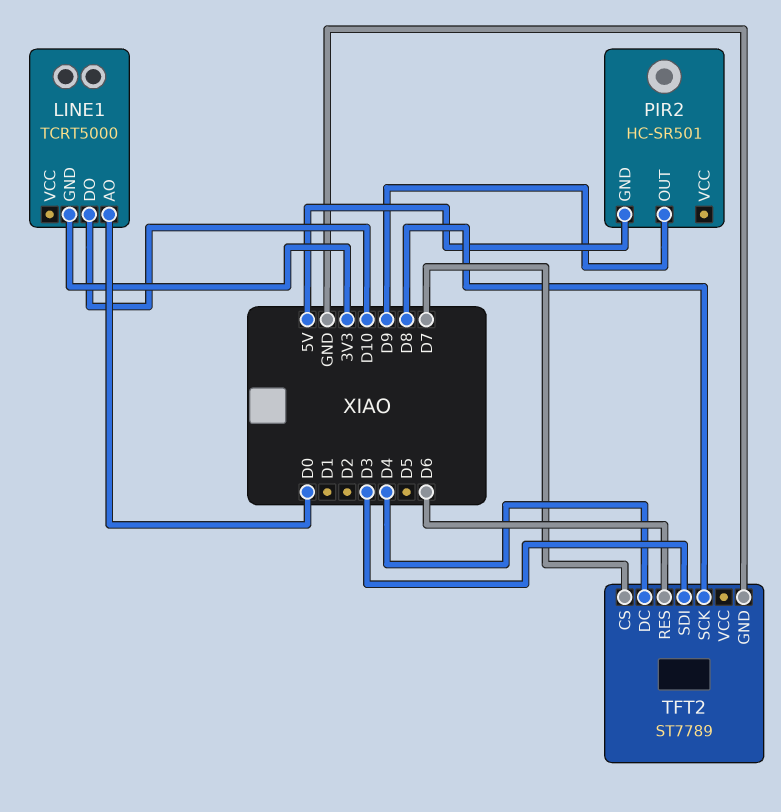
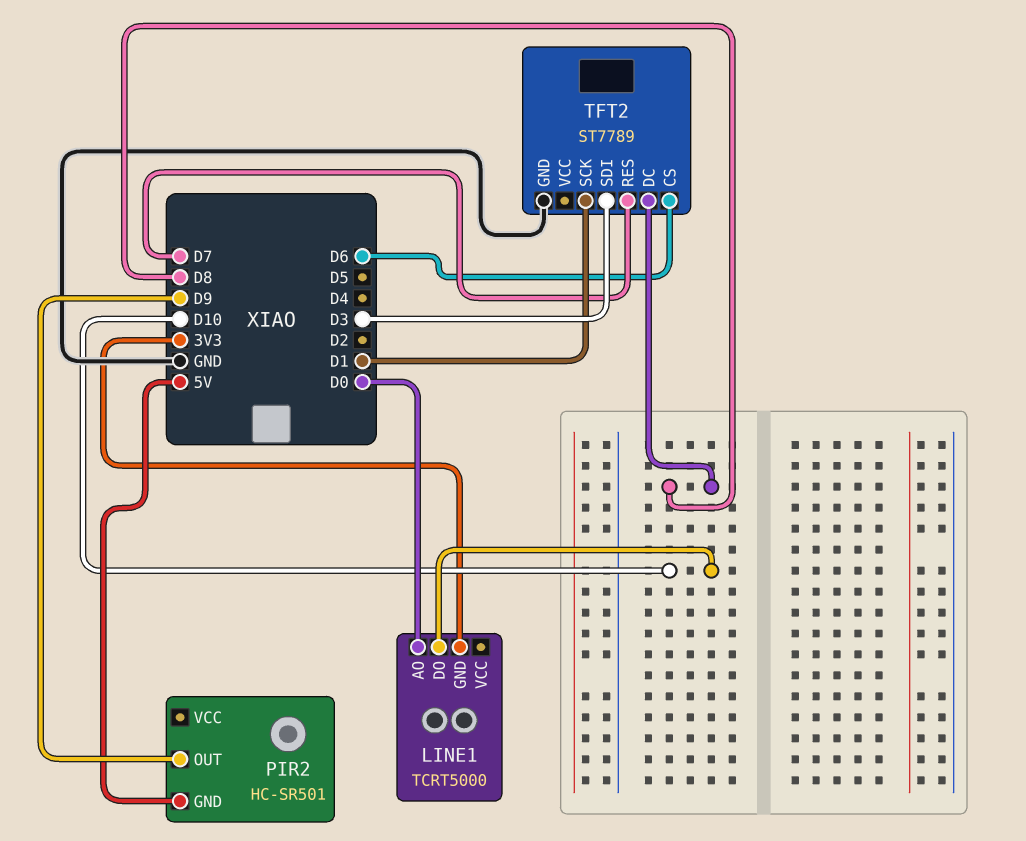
TFT2 pin CS: D7 -> D6
TFT2 pin DC: D4 -> D8
TFT2 pin RES: D6 -> D7
TFT2 pin SCK: D8 -> D1

